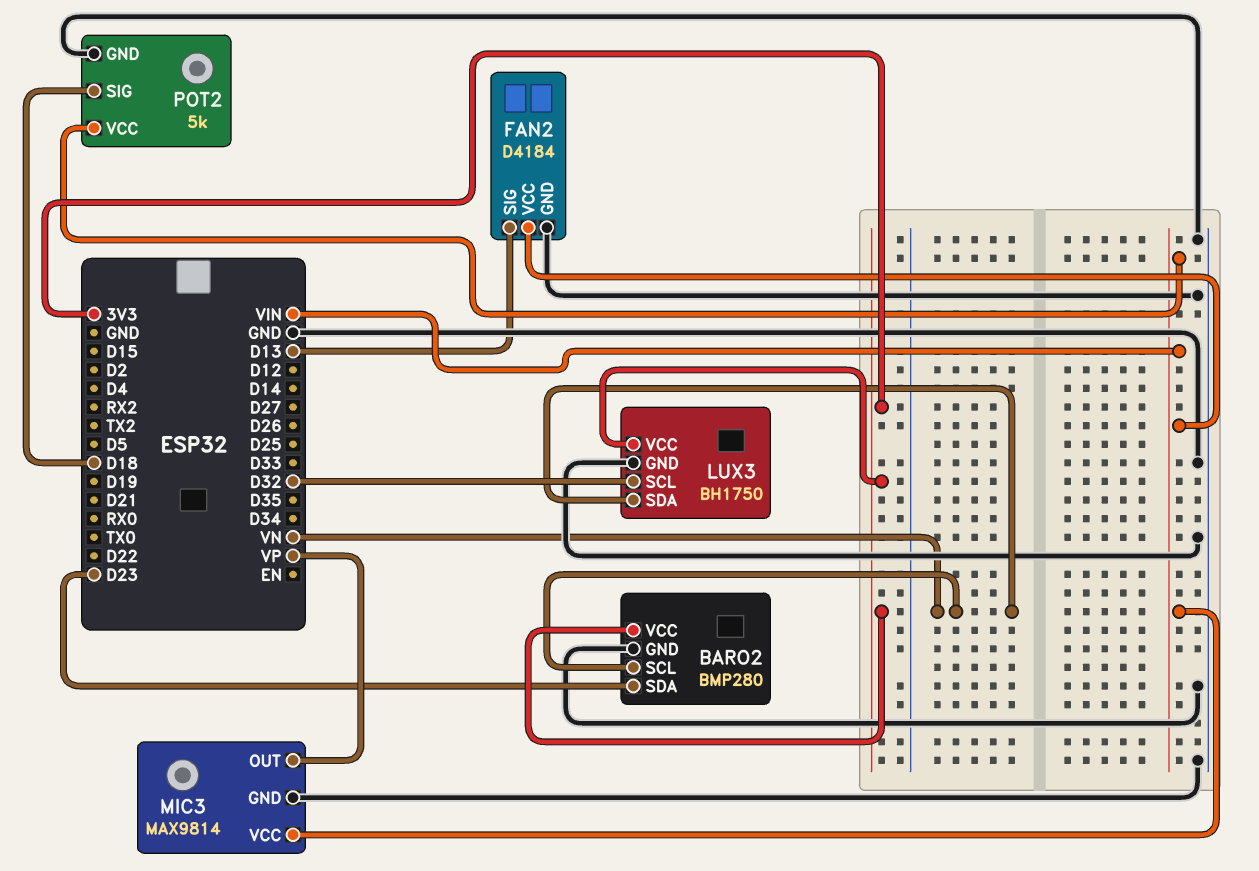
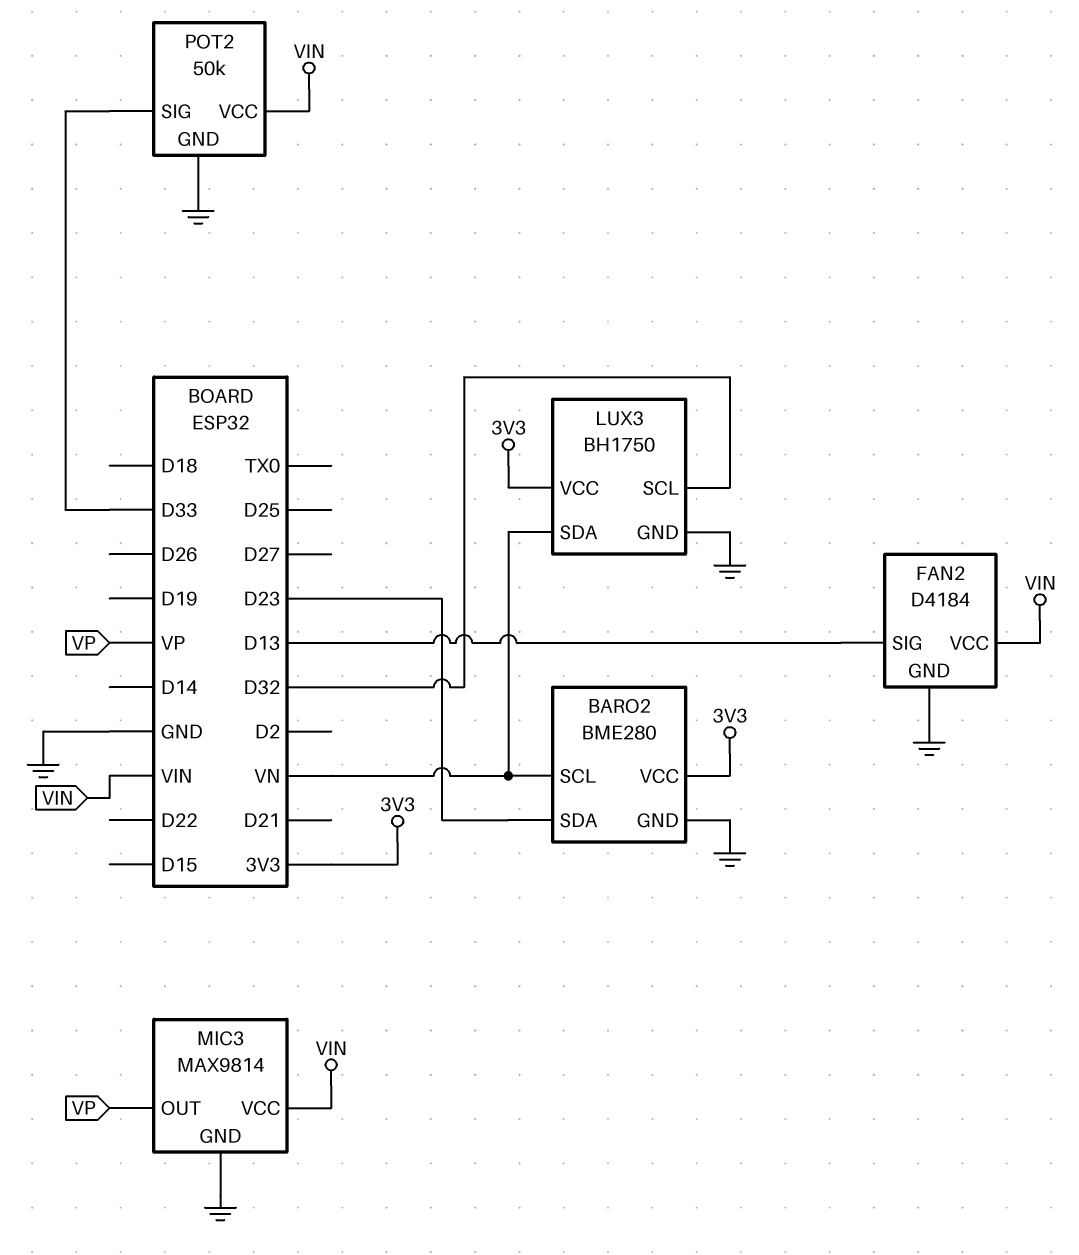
BARO2: BMP280 -> BME280
POT2: 5k -> 50k
POT2 pin SIG: D18 -> D33

